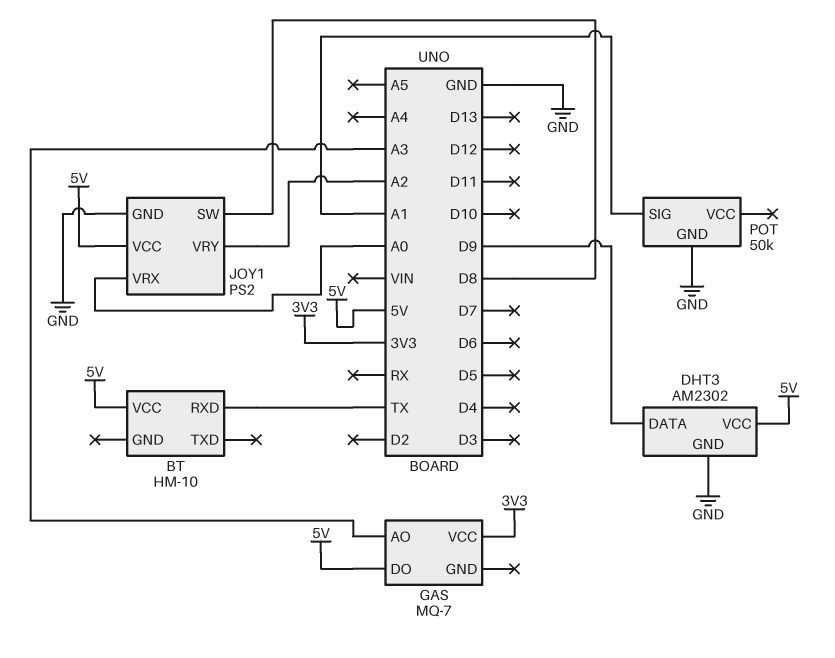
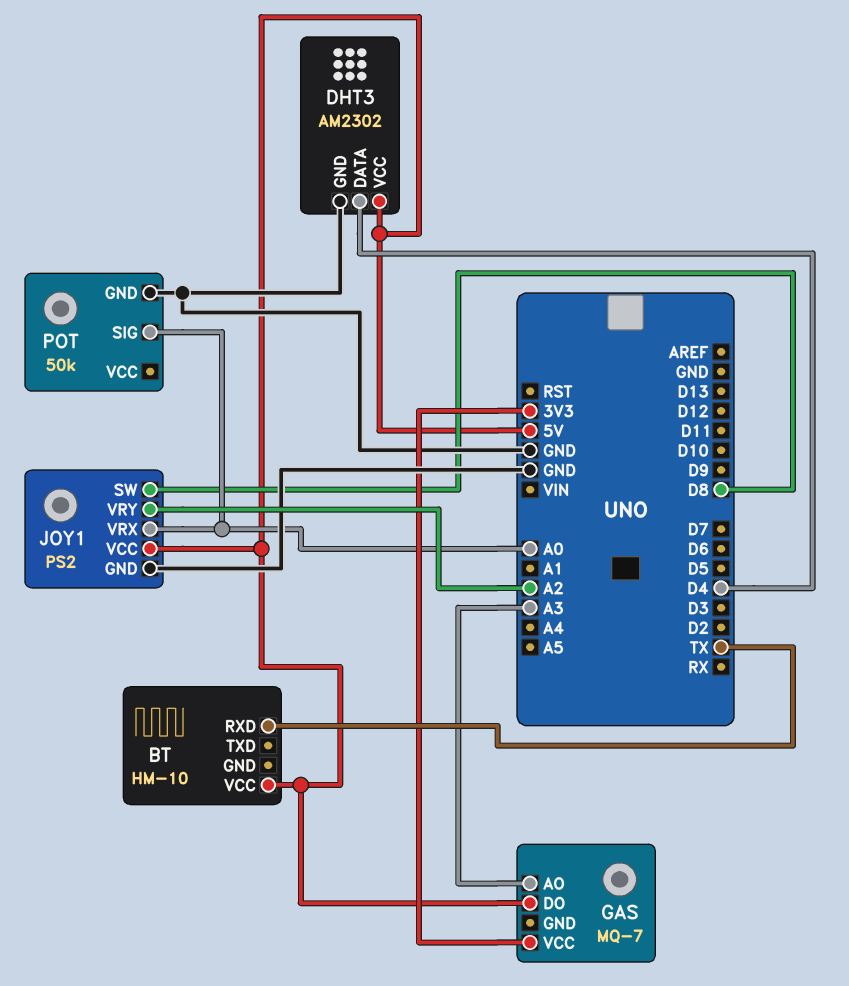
DHT3 pin DATA: D9 -> D4
POT pin SIG: A1 -> A0

